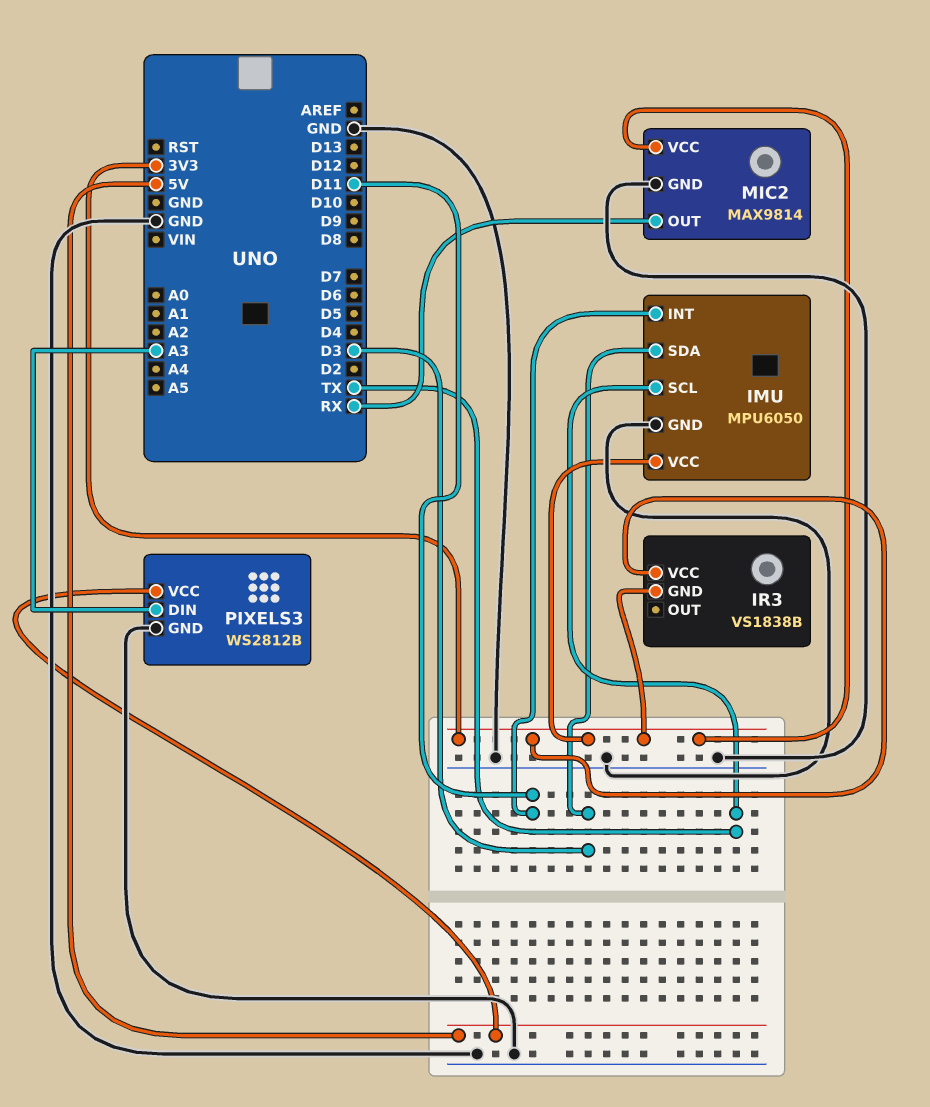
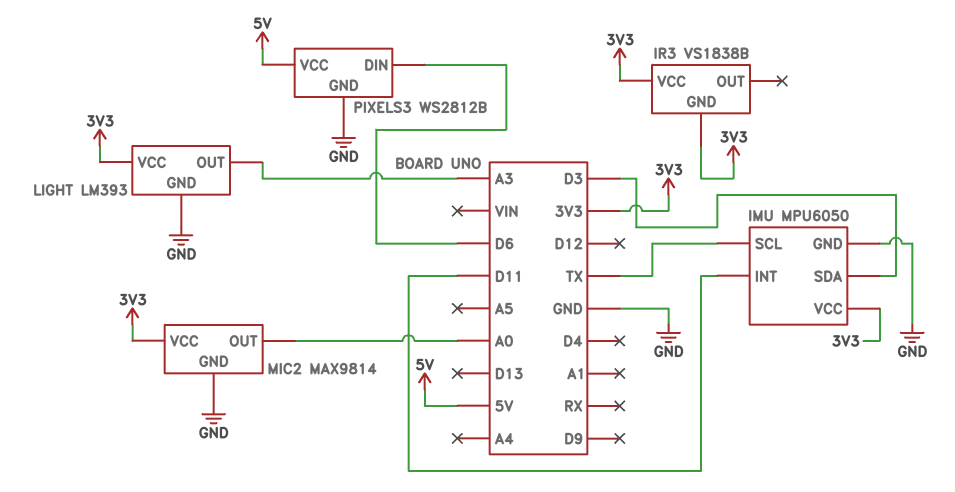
LIGHT: none -> LM393
LIGHT pin GND: none -> GND
LIGHT pin OUT: none -> A3
LIGHT pin VCC: none -> 3V3
MIC2 pin OUT: RX -> A0
PIXELS3 pin DIN: A3 -> D6

